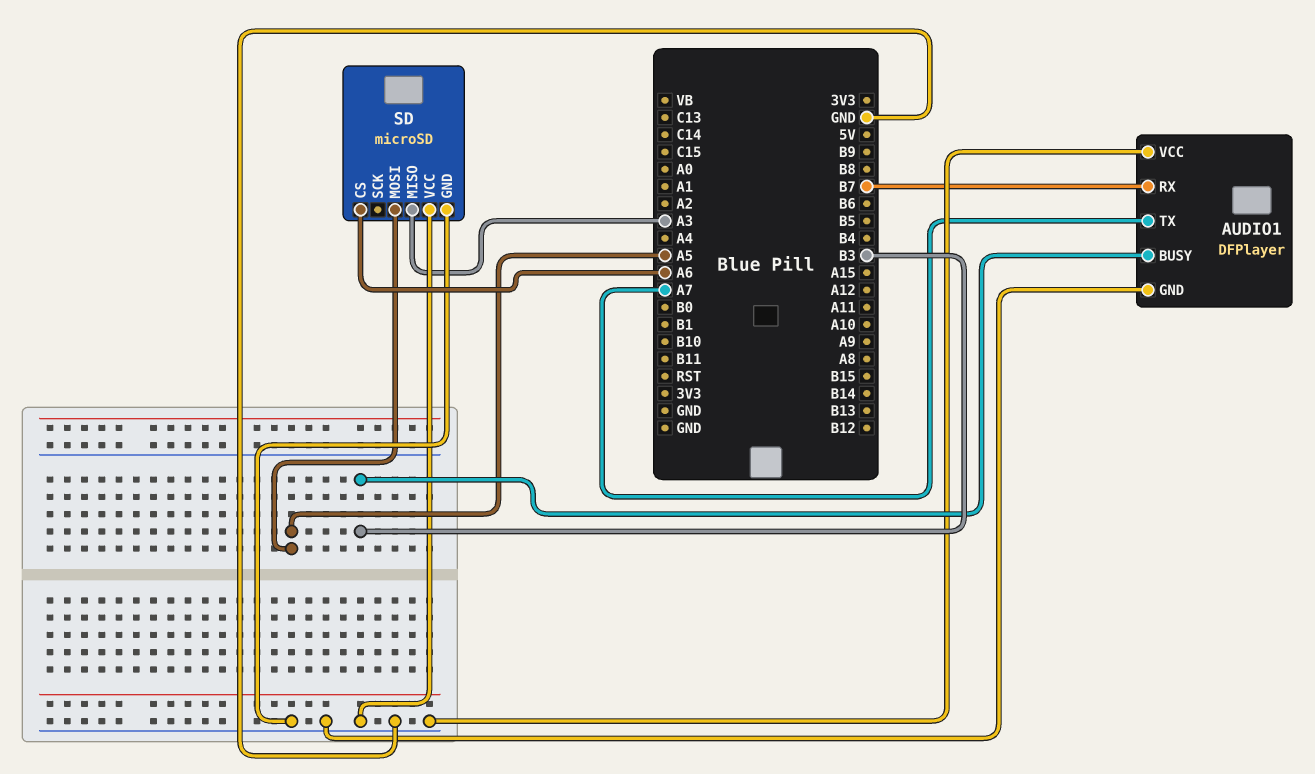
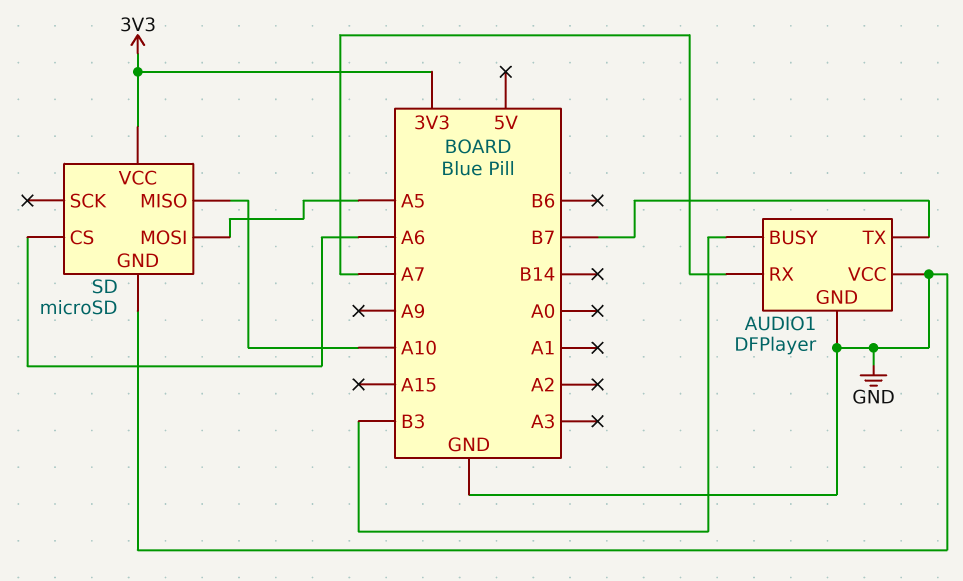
AUDIO1 pin RX: B7 -> A7
AUDIO1 pin TX: A7 -> B7
SD pin MISO: A3 -> A10
SD pin VCC: GND -> 3V3

